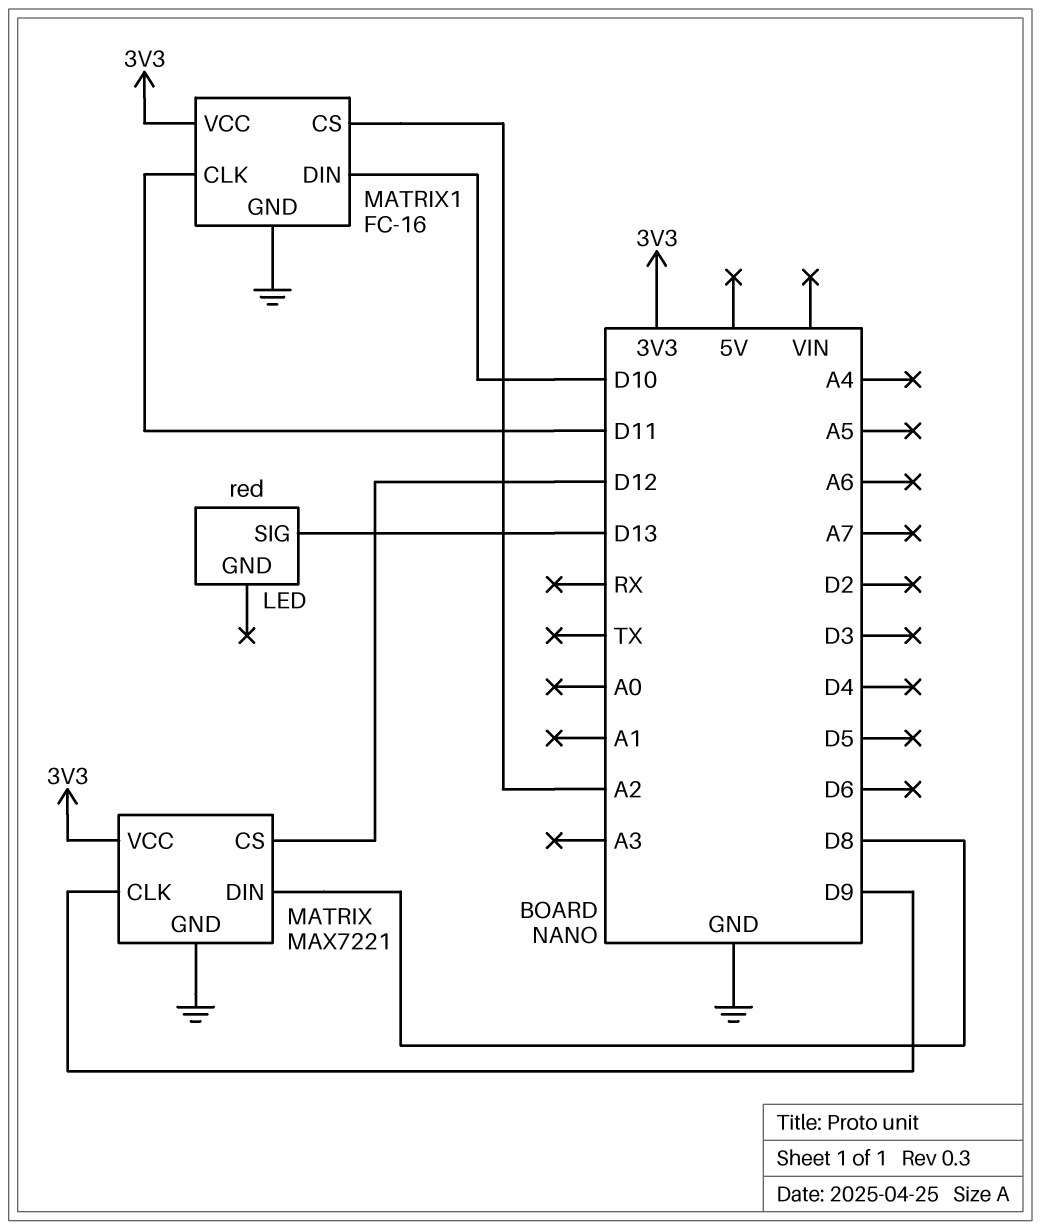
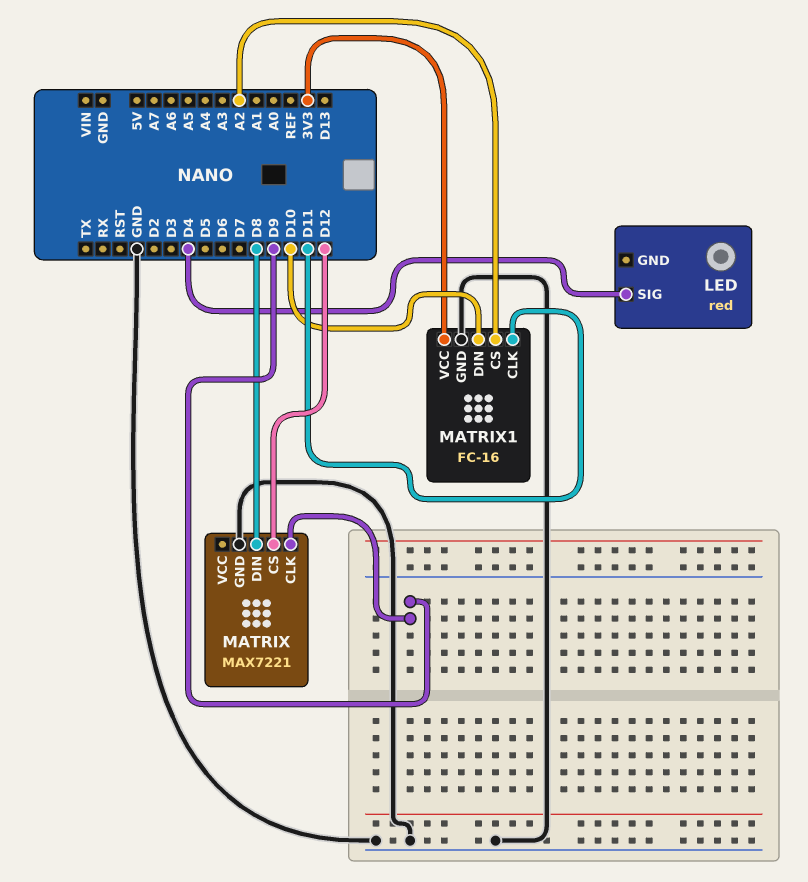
LED pin SIG: D13 -> D4
MATRIX pin VCC: 3V3 -> none

